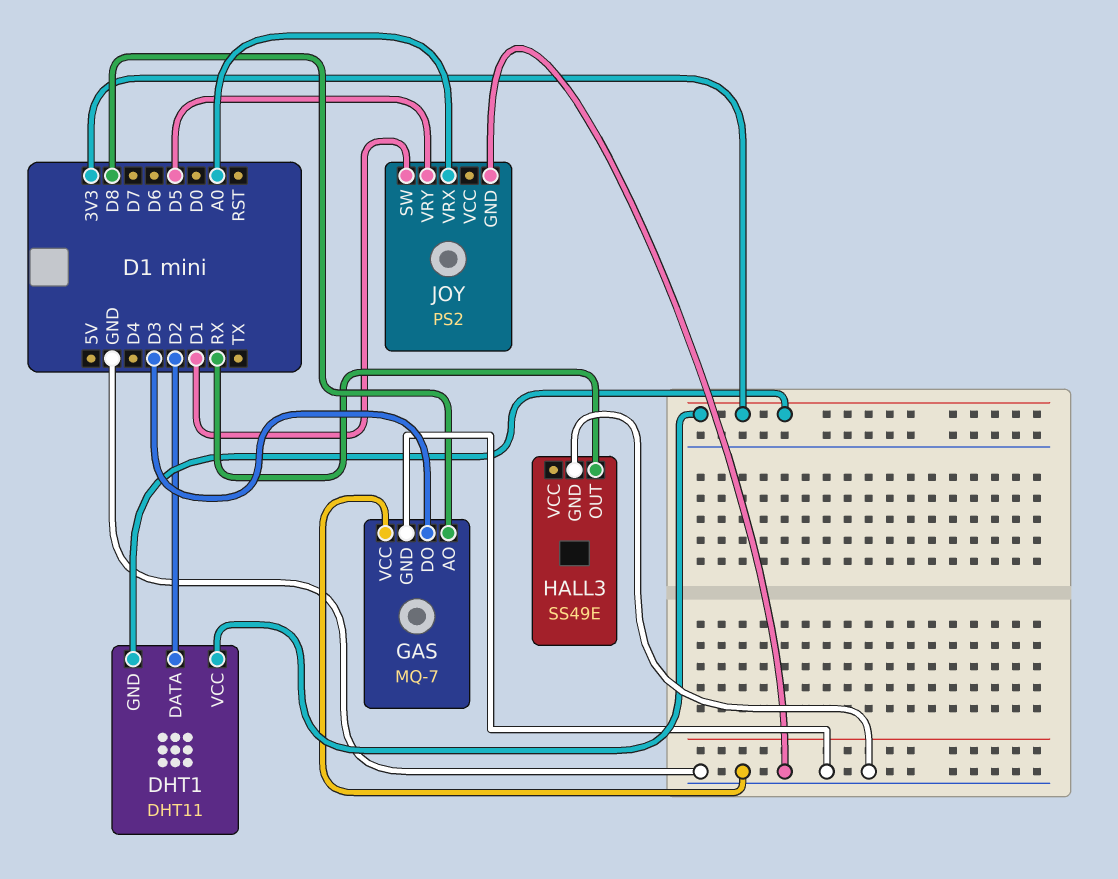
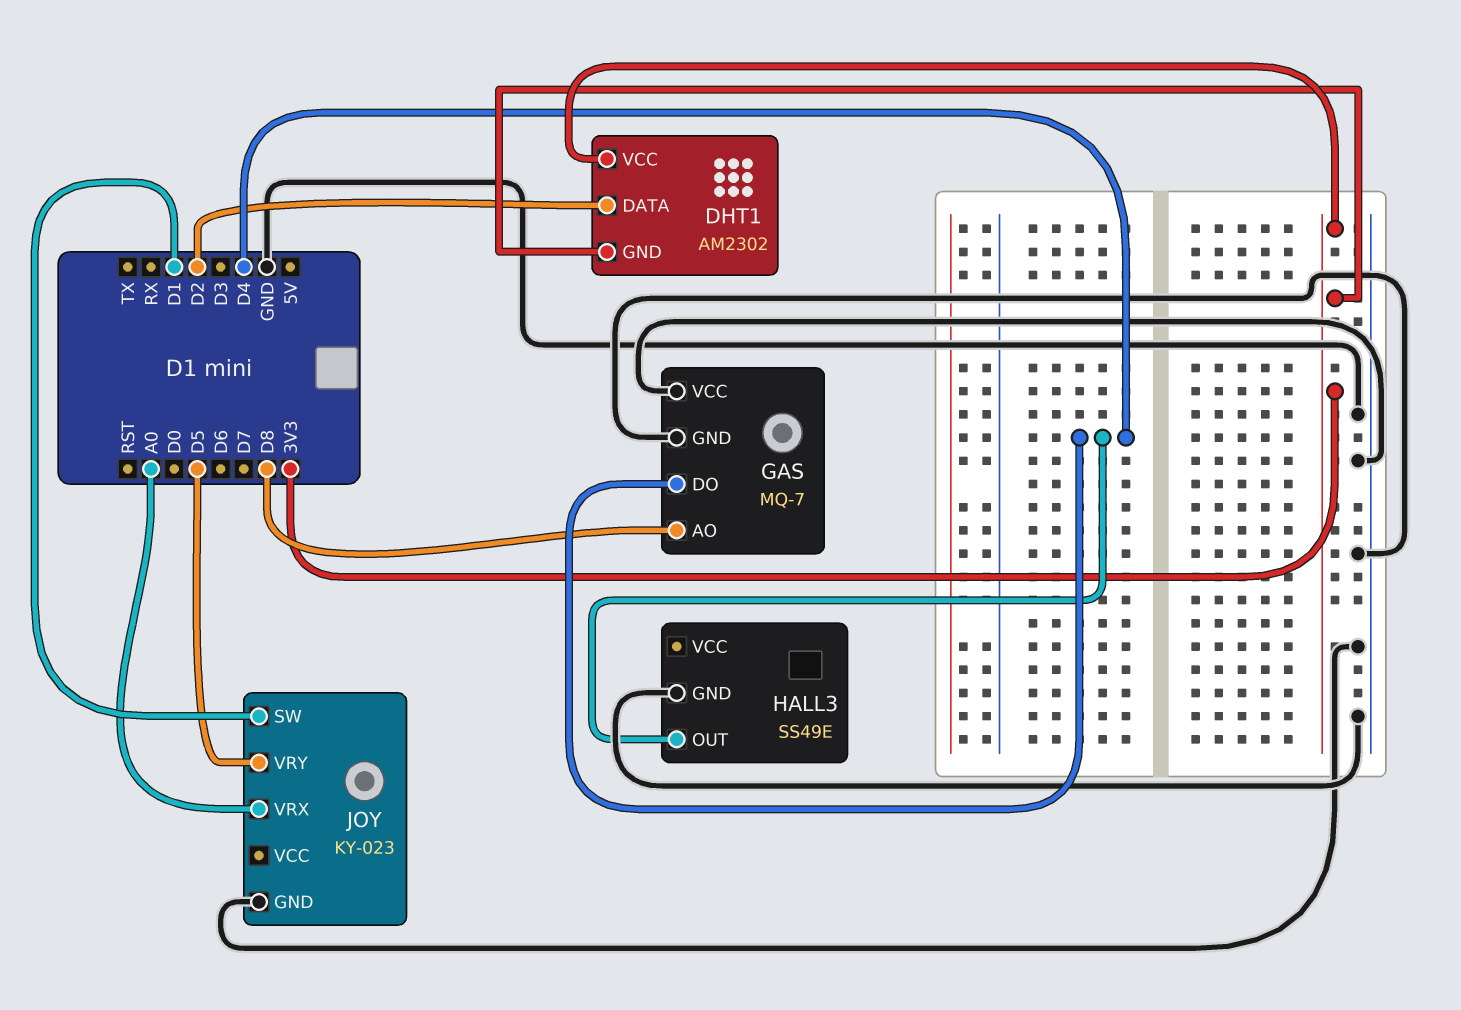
DHT1: DHT11 -> AM2302
GAS pin DO: D3 -> D4
HALL3 pin OUT: RX -> D4
JOY: PS2 -> KY-023

